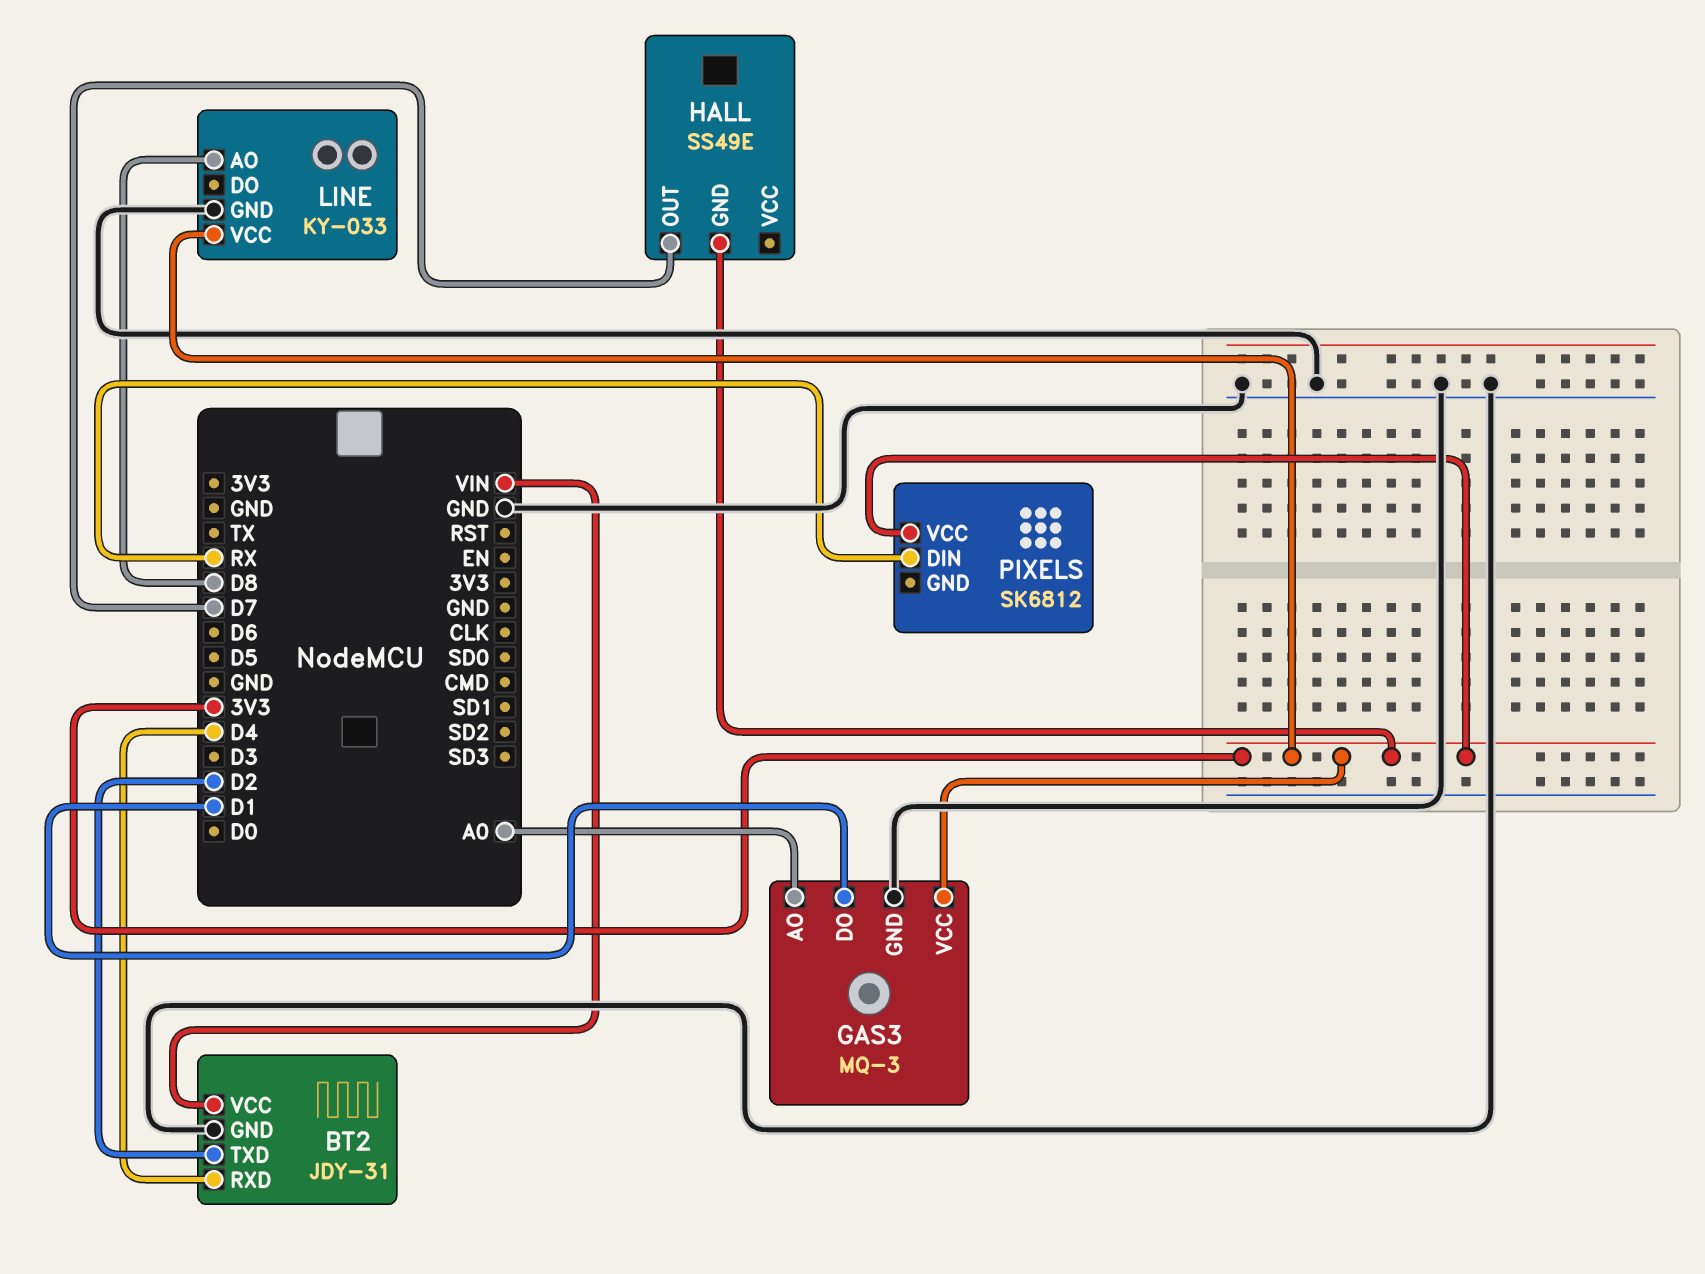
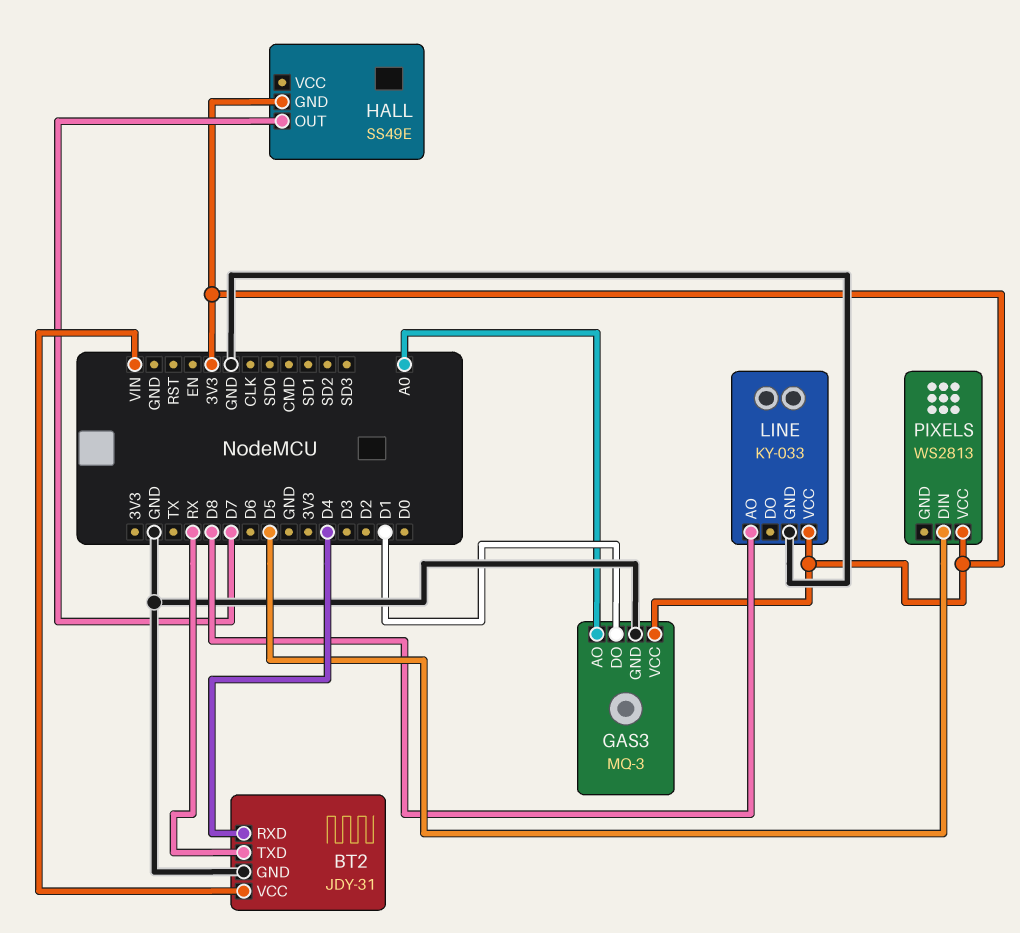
BT2 pin TXD: D2 -> RX
PIXELS: SK6812 -> WS2813
PIXELS pin DIN: RX -> D5

